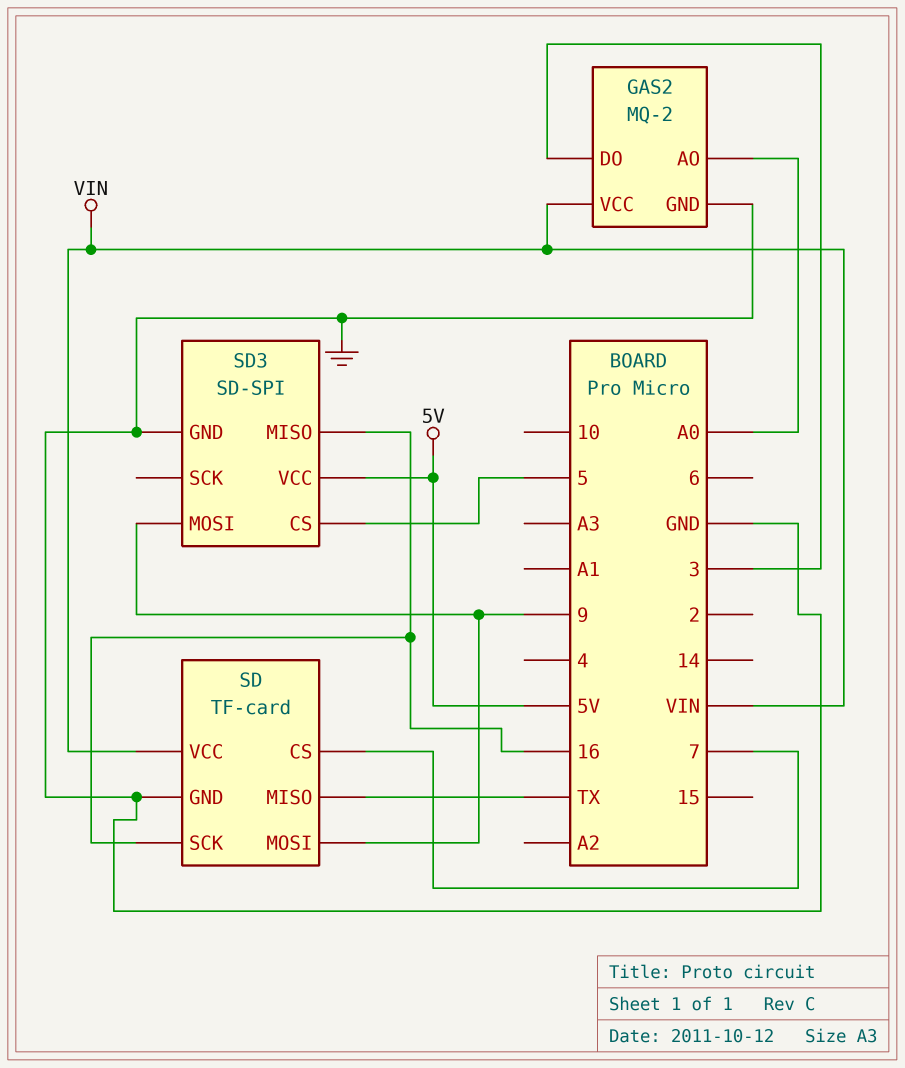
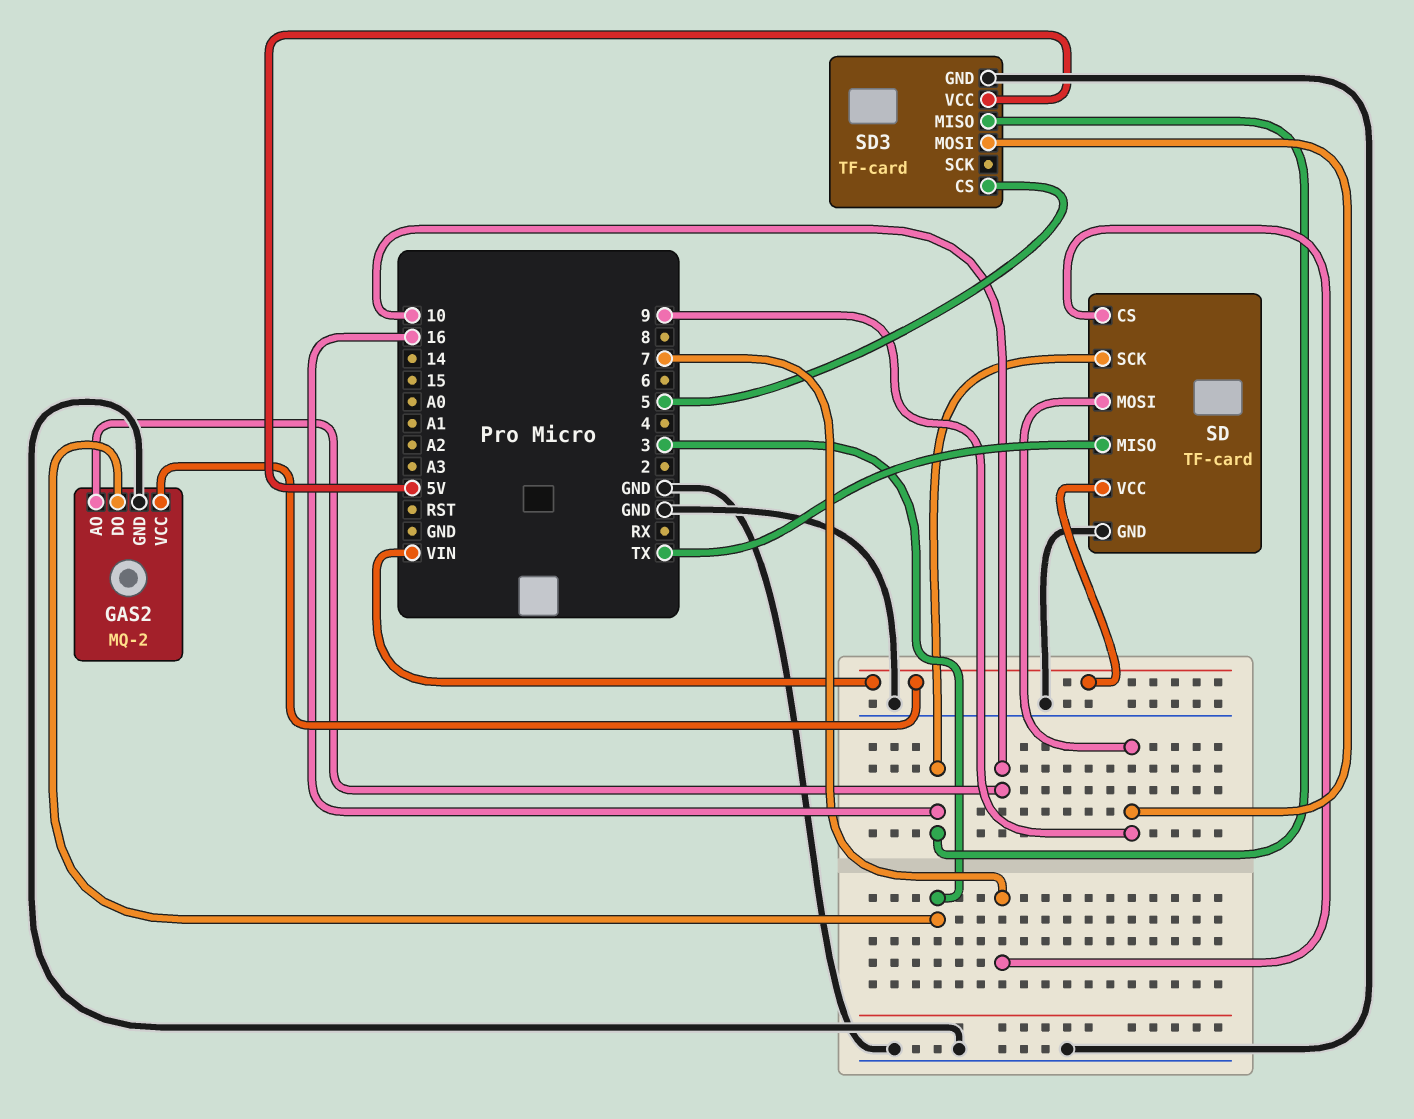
GAS2 pin AO: A0 -> 10
SD3: SD-SPI -> TF-card

